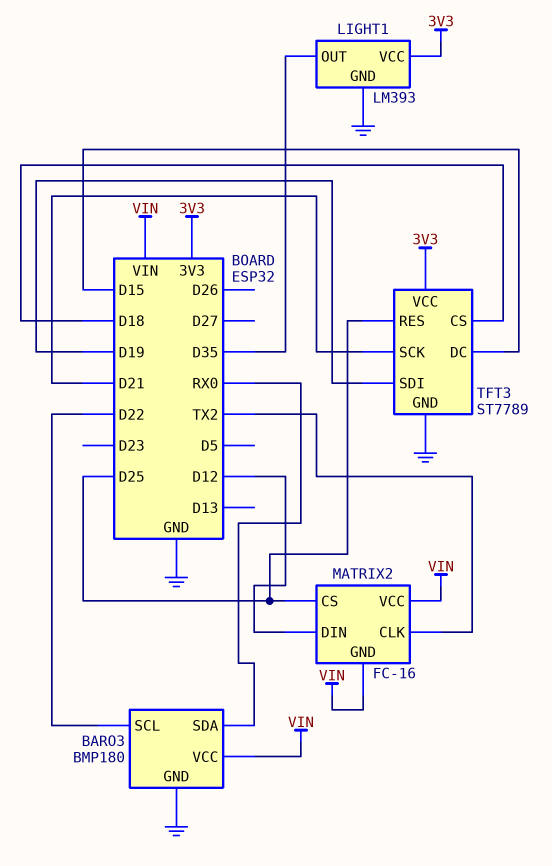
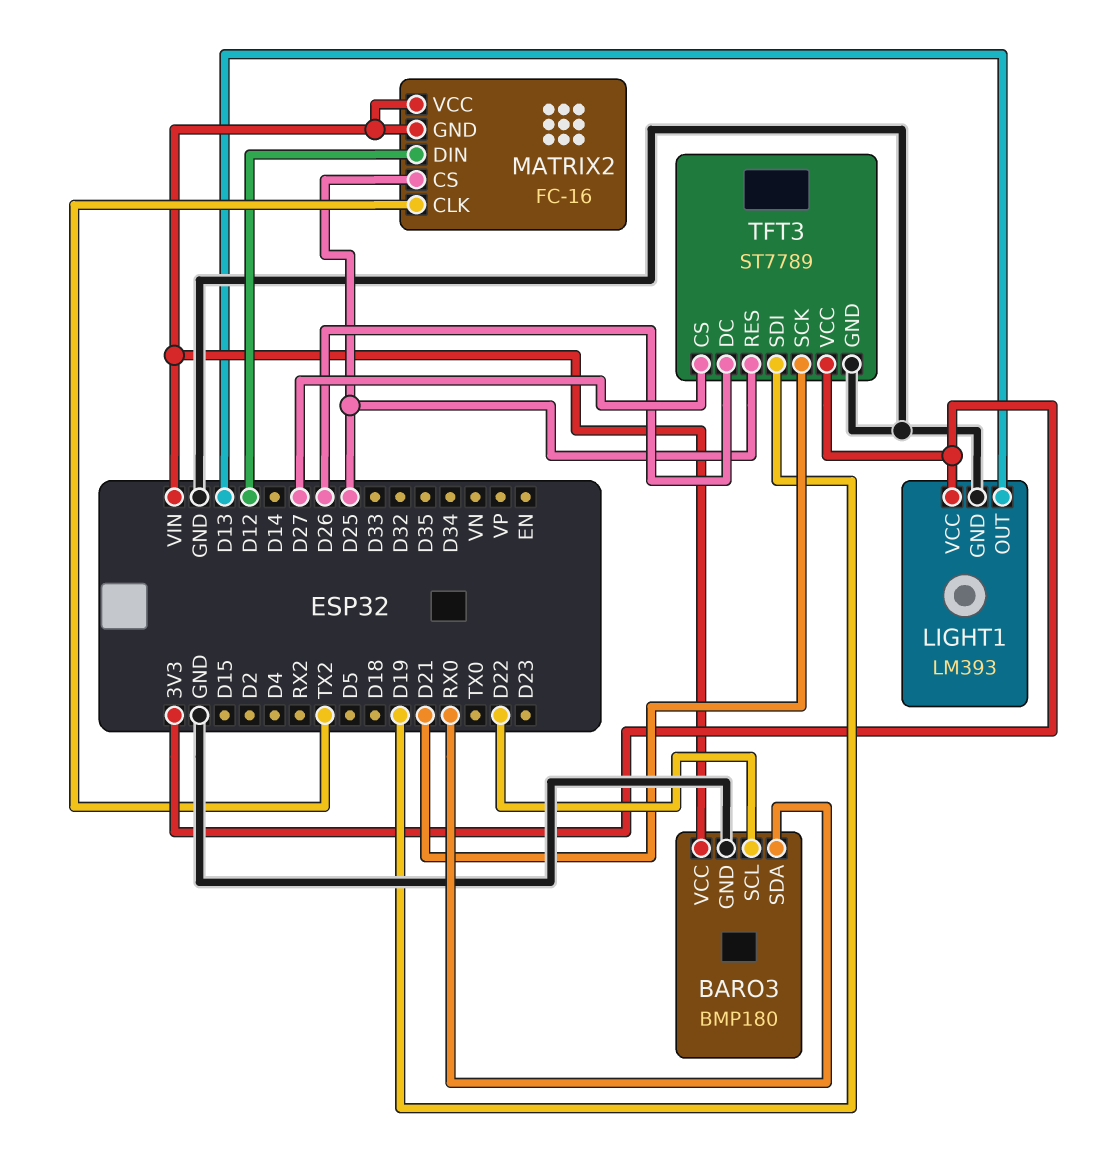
LIGHT1 pin OUT: D35 -> D13
TFT3 pin CS: D18 -> D27
TFT3 pin DC: D15 -> D26

